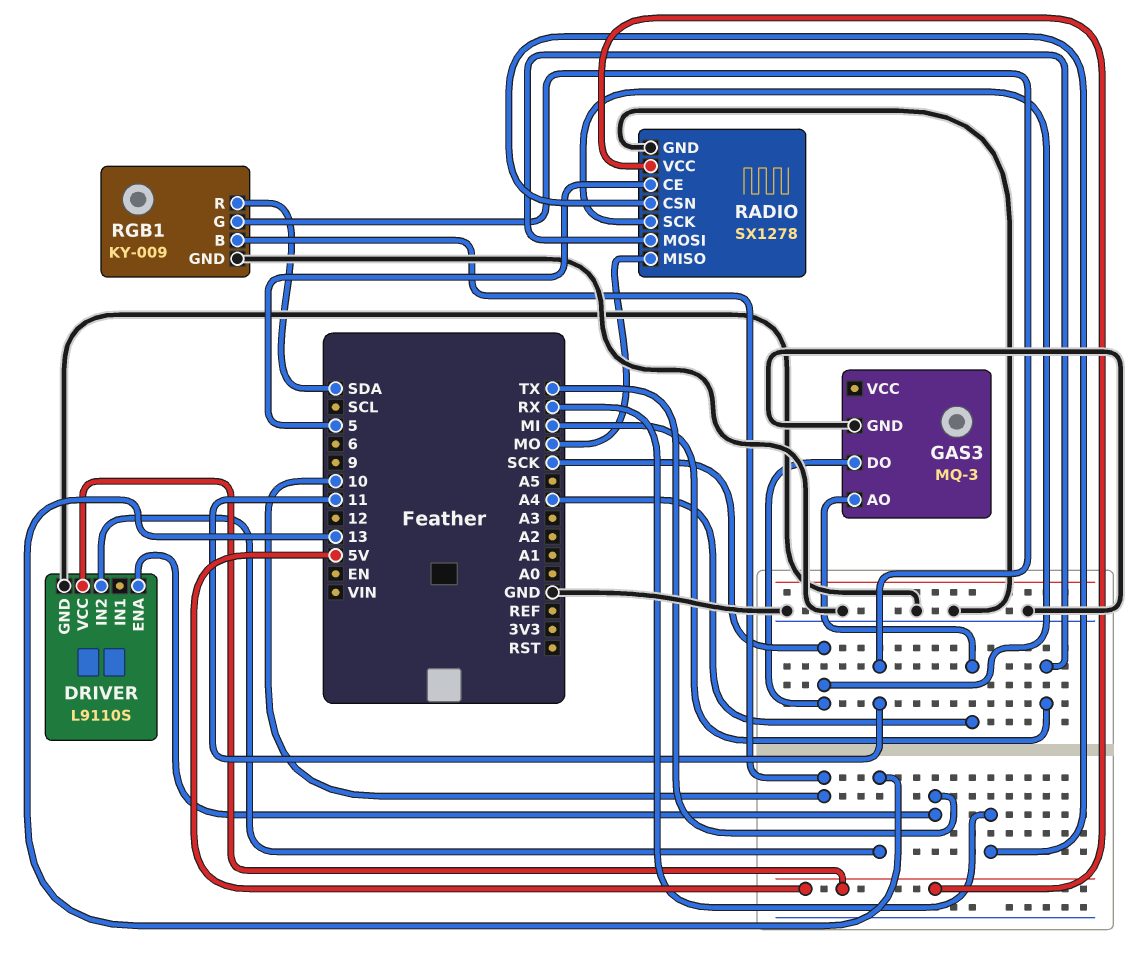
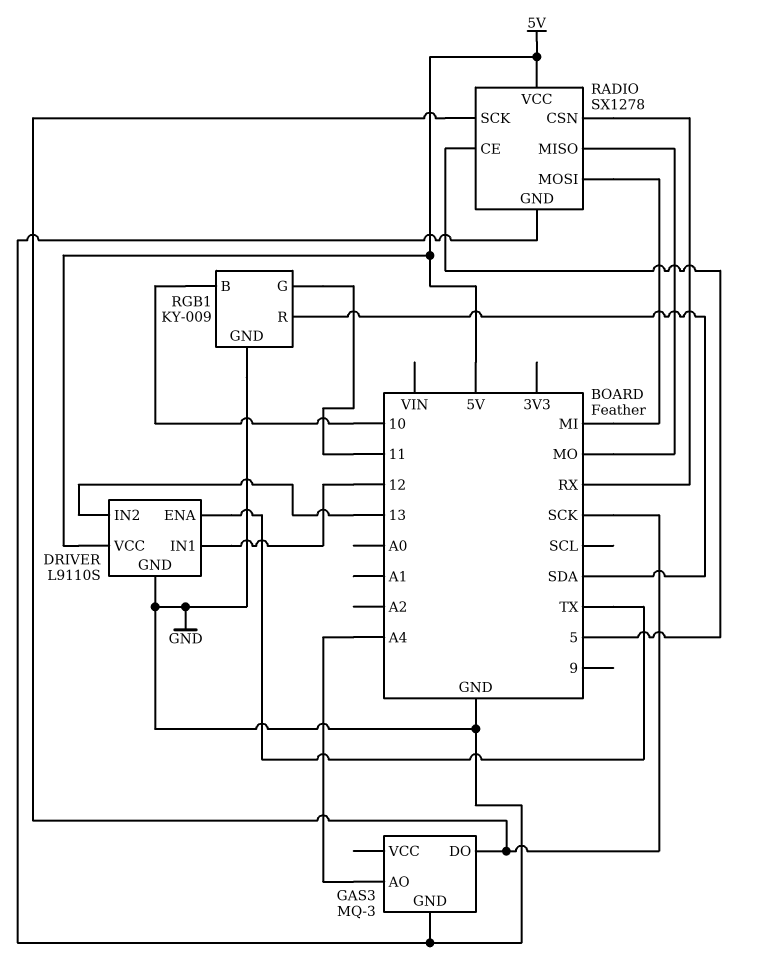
DRIVER pin IN1: none -> 12

